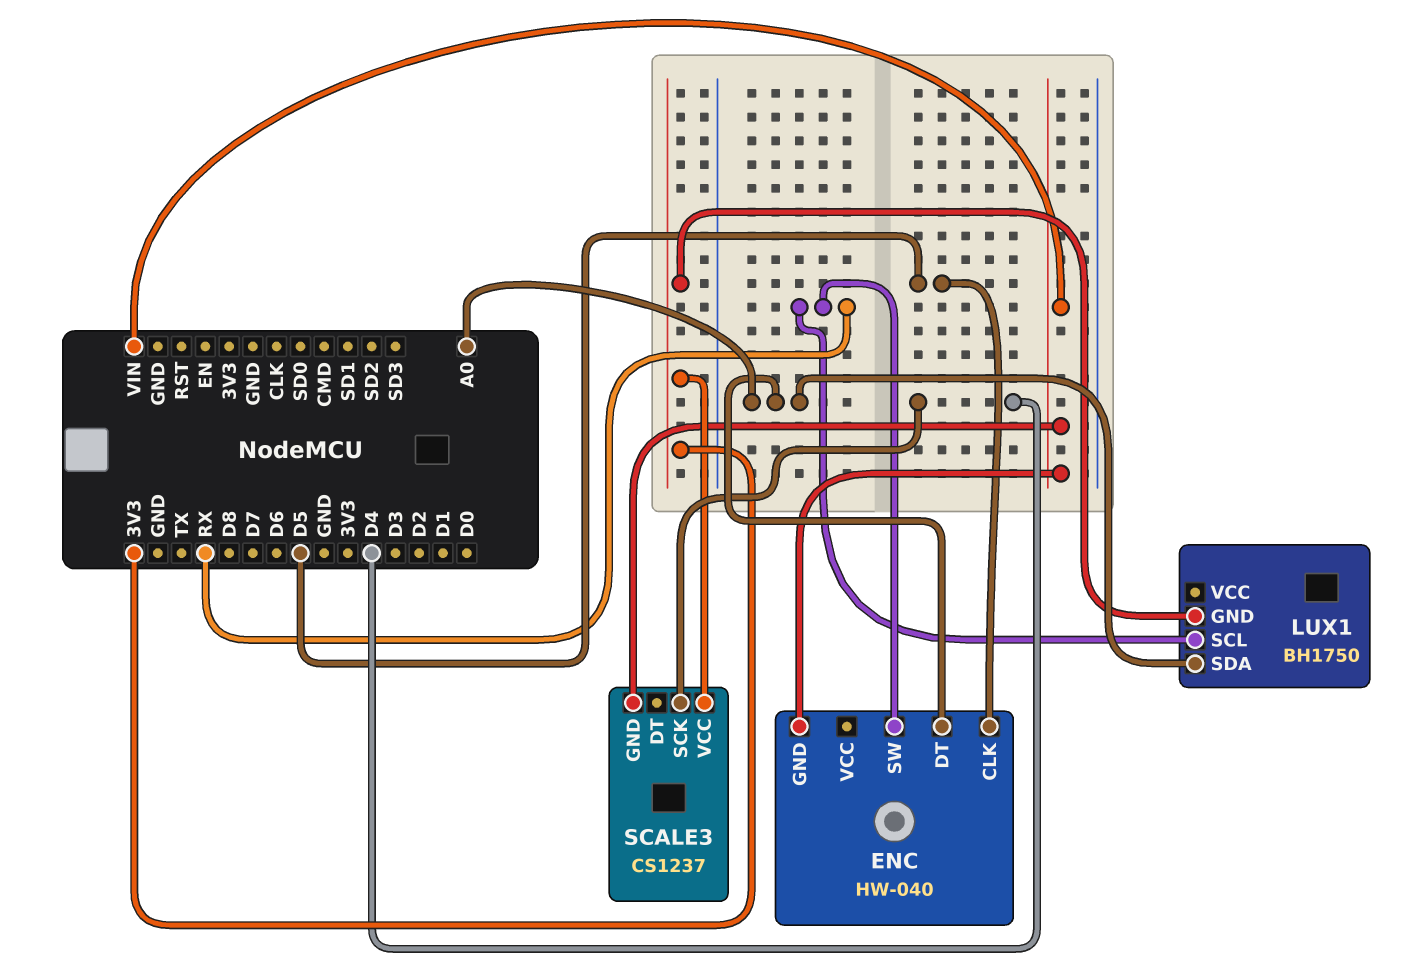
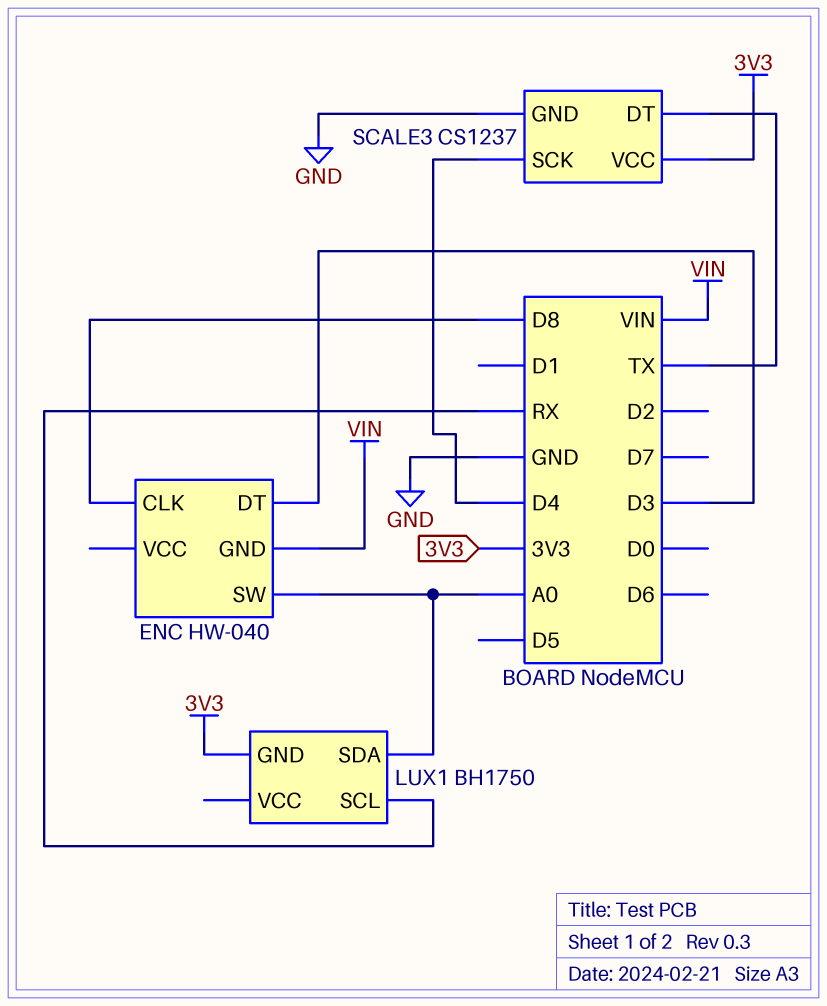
ENC pin CLK: D5 -> D8
ENC pin DT: A0 -> D3
ENC pin SW: RX -> A0
SCALE3 pin DT: none -> TX
SCALE3 pin GND: VIN -> GND

